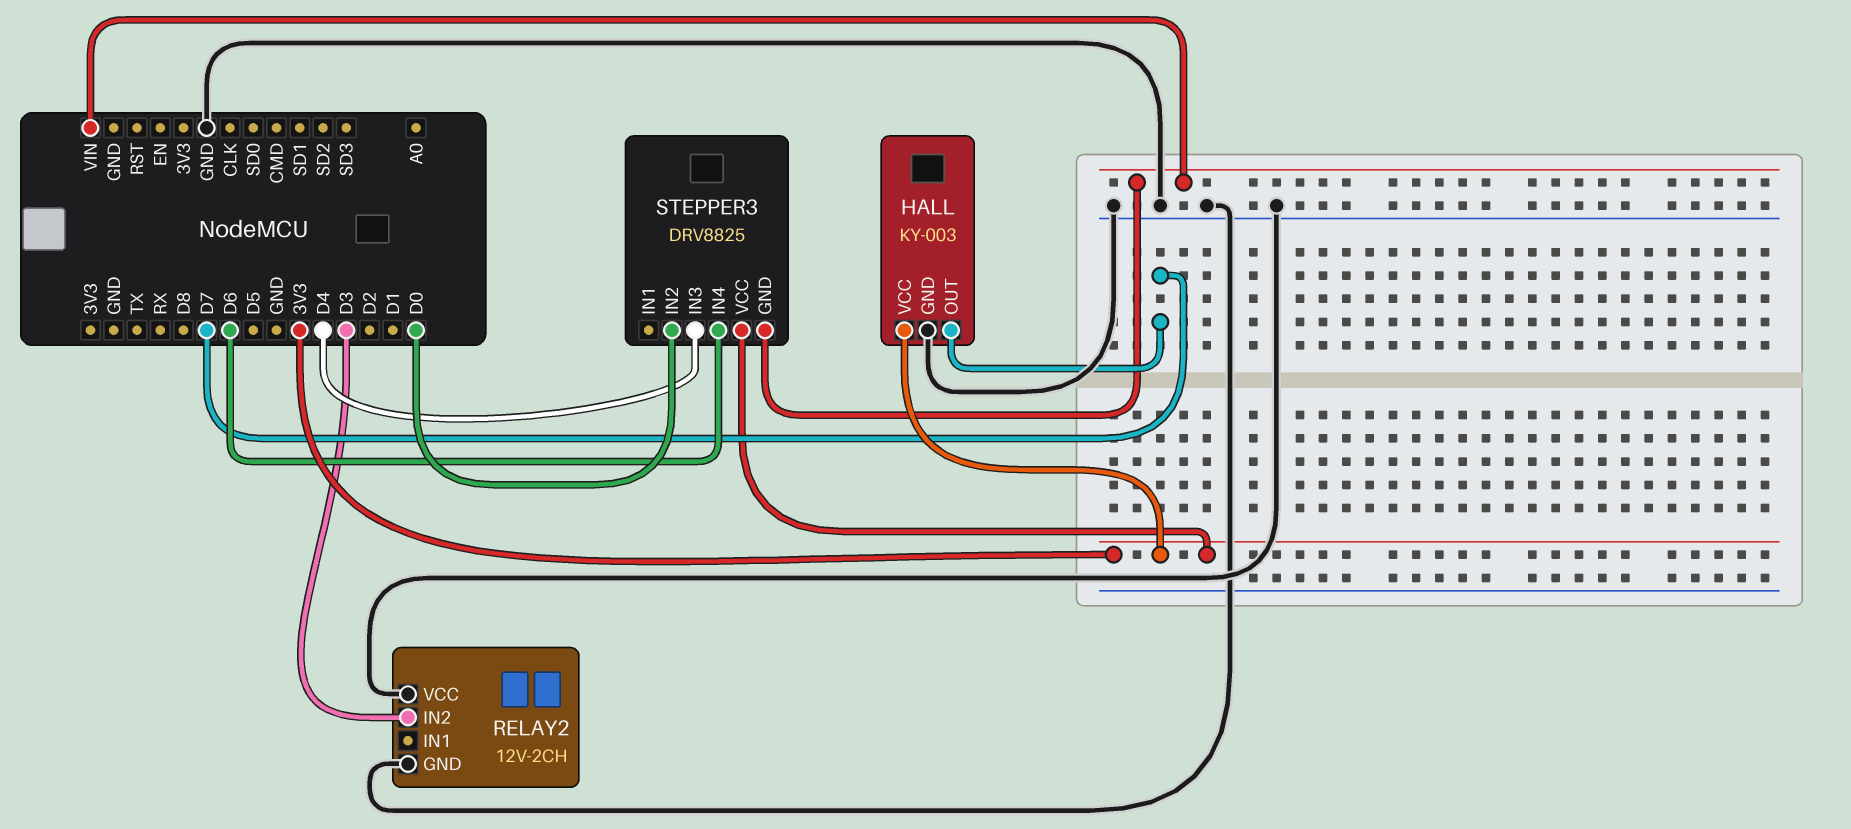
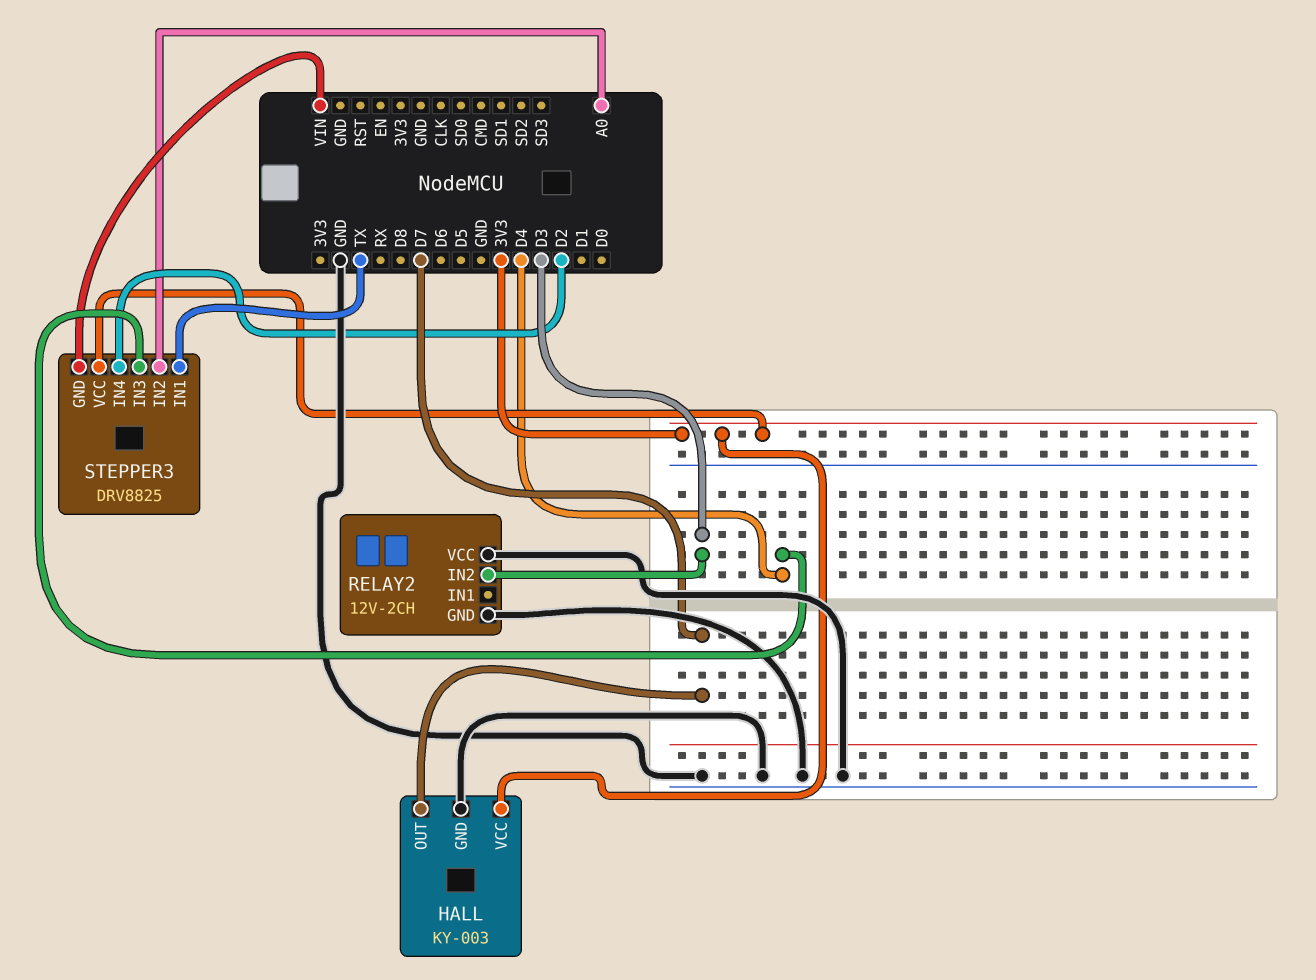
STEPPER3 pin IN1: none -> TX
STEPPER3 pin IN2: D0 -> A0
STEPPER3 pin IN4: D6 -> D2

